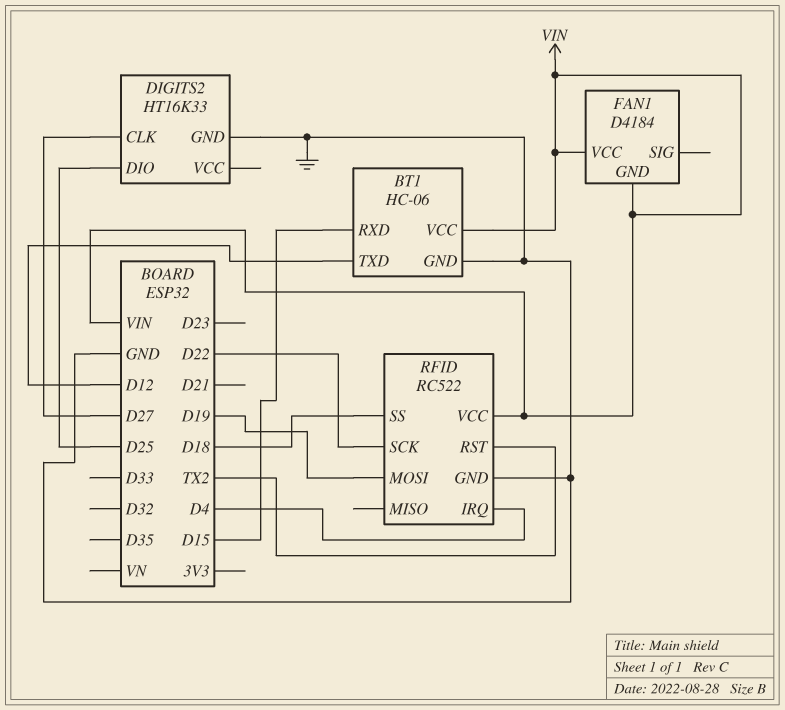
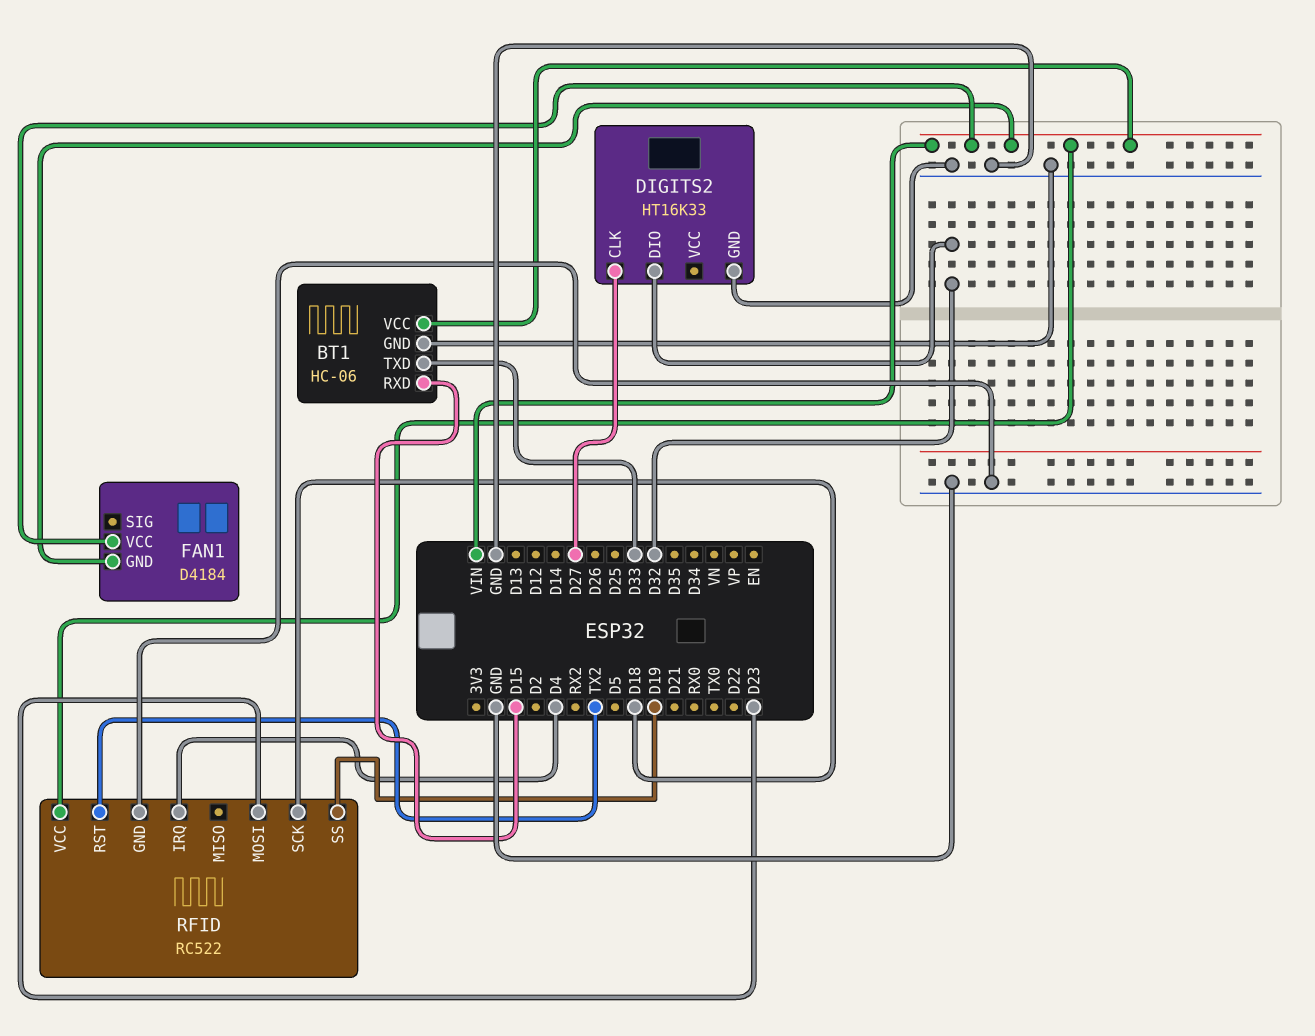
BT1 pin TXD: D12 -> D33
DIGITS2 pin DIO: D25 -> D32
RFID pin MOSI: D19 -> D23
RFID pin SCK: D22 -> D18
RFID pin SS: D18 -> D19

